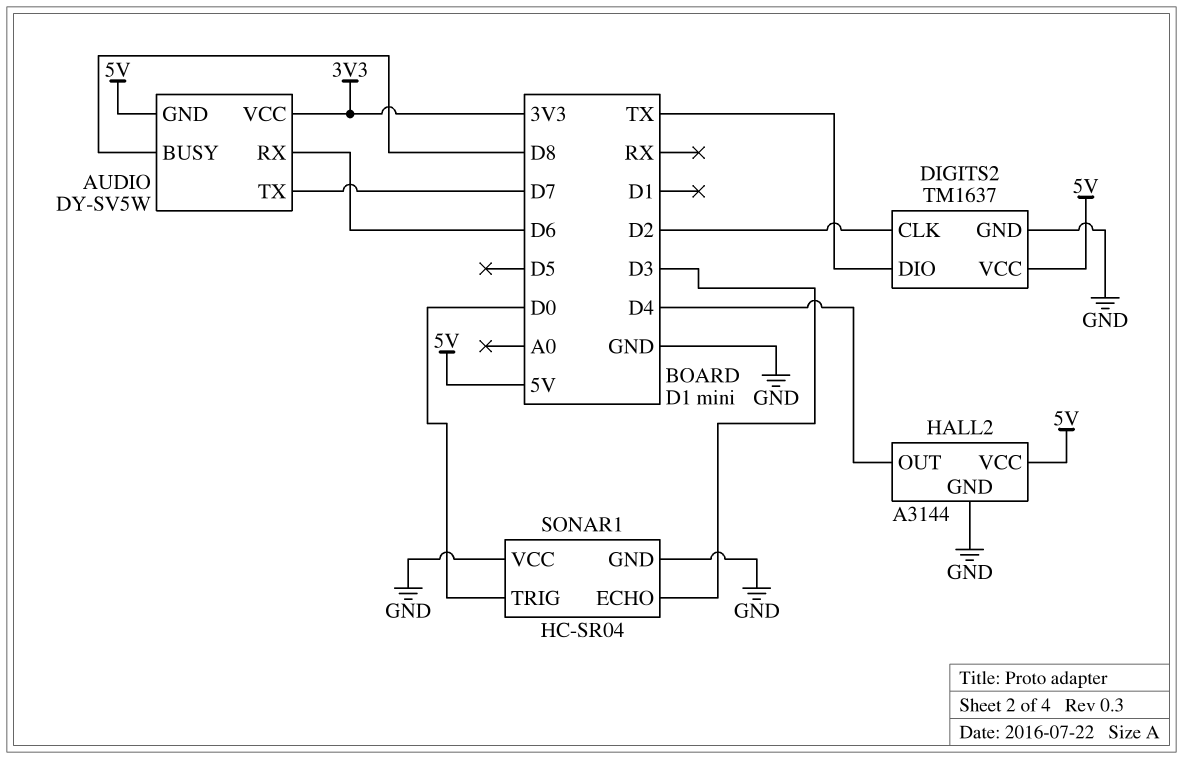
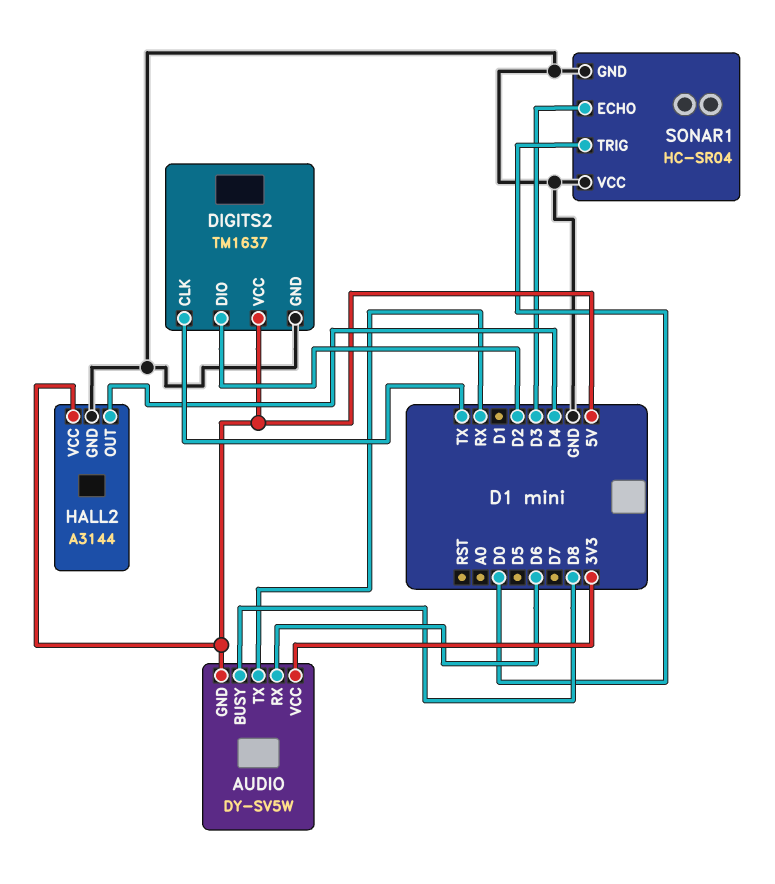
AUDIO pin TX: D7 -> RX
DIGITS2 pin CLK: D2 -> TX
DIGITS2 pin DIO: TX -> D2

